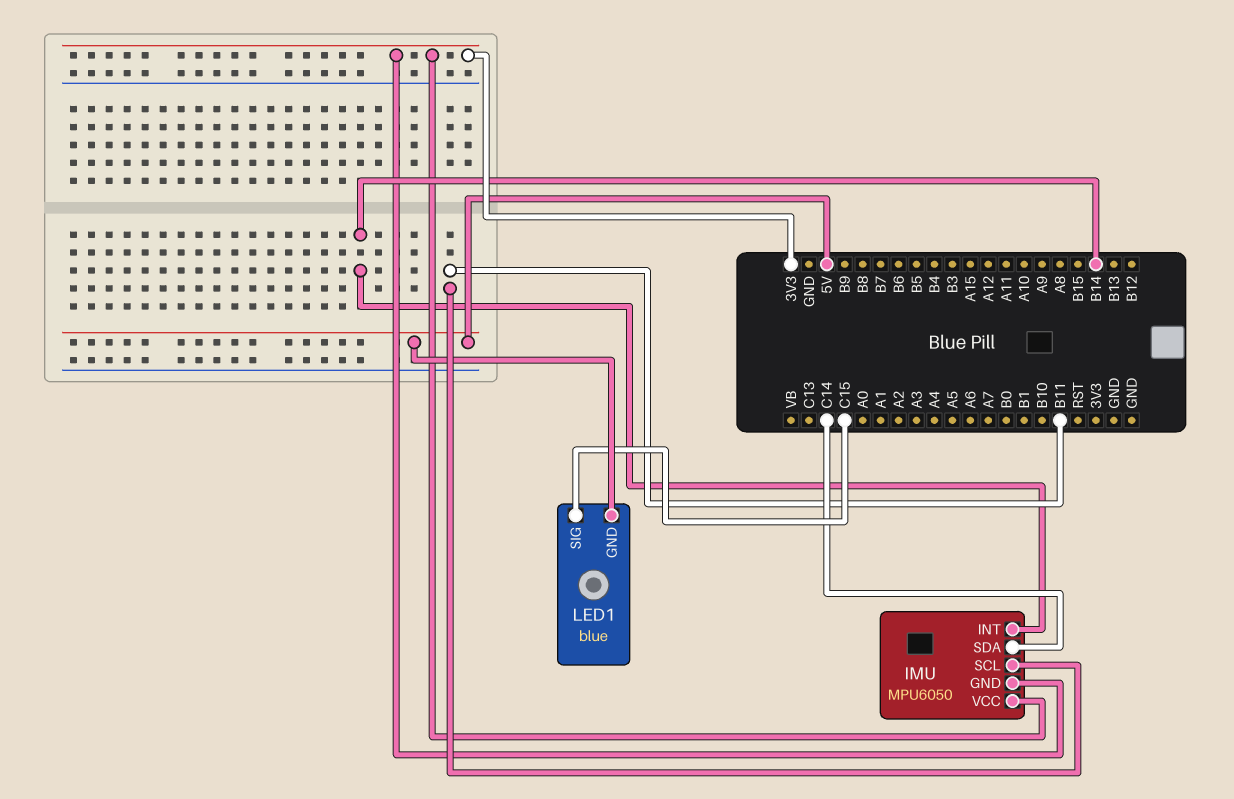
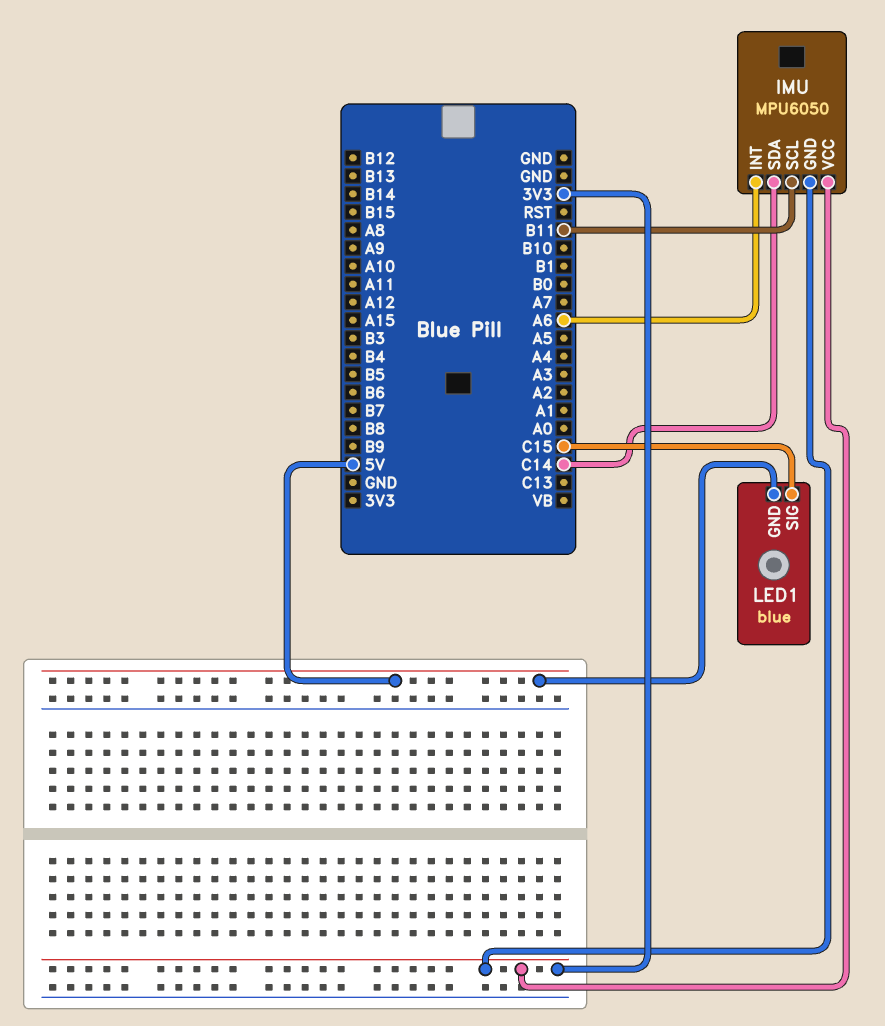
IMU pin INT: B14 -> A6

